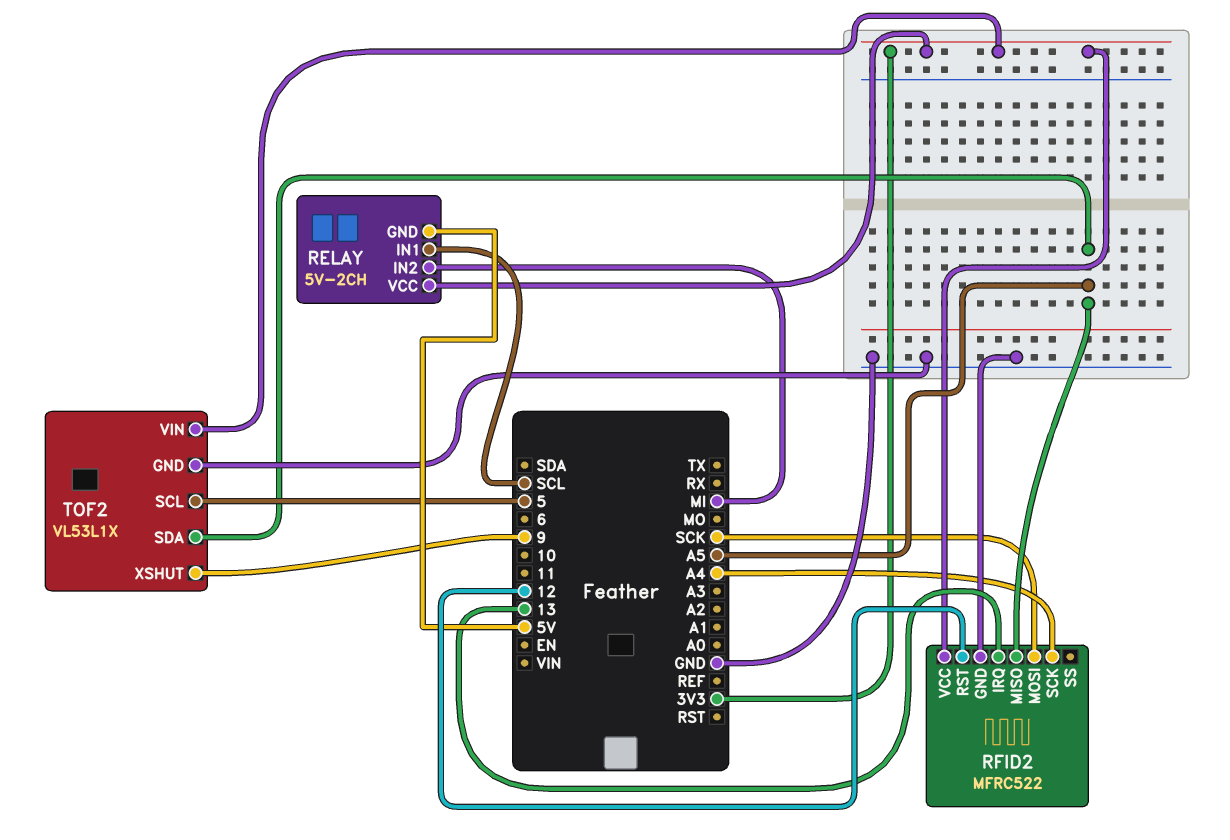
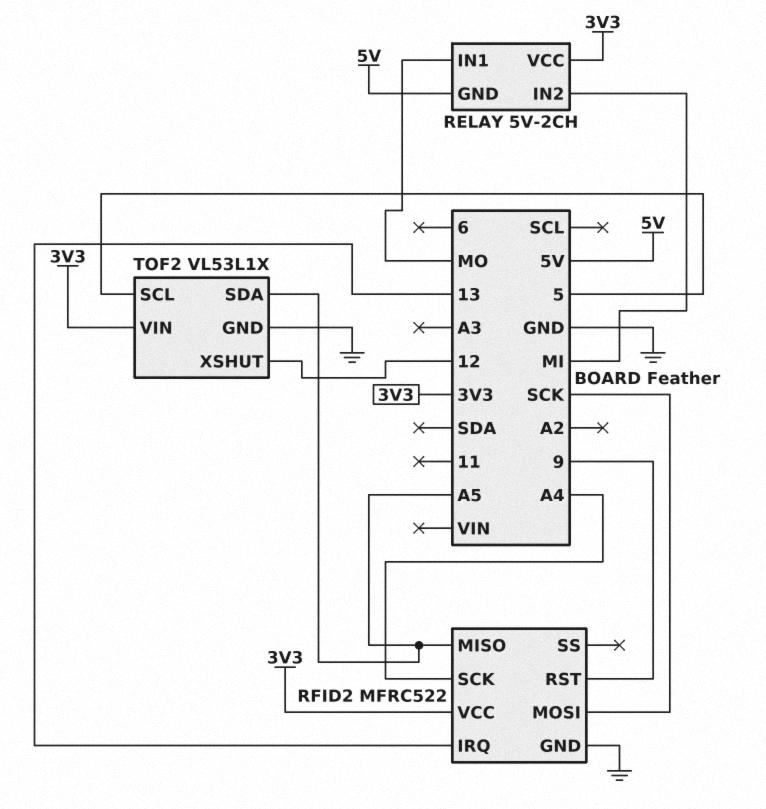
RELAY pin IN1: SCL -> MO
RFID2 pin RST: 12 -> 9
TOF2 pin XSHUT: 9 -> 12

